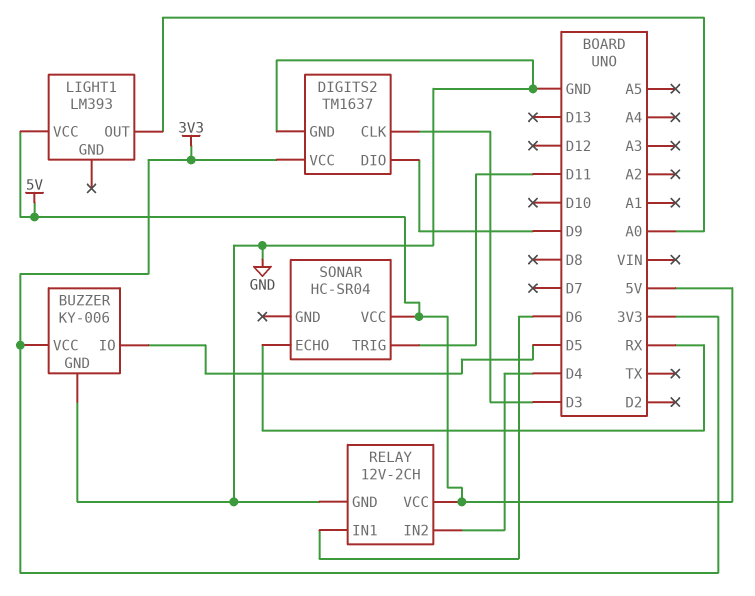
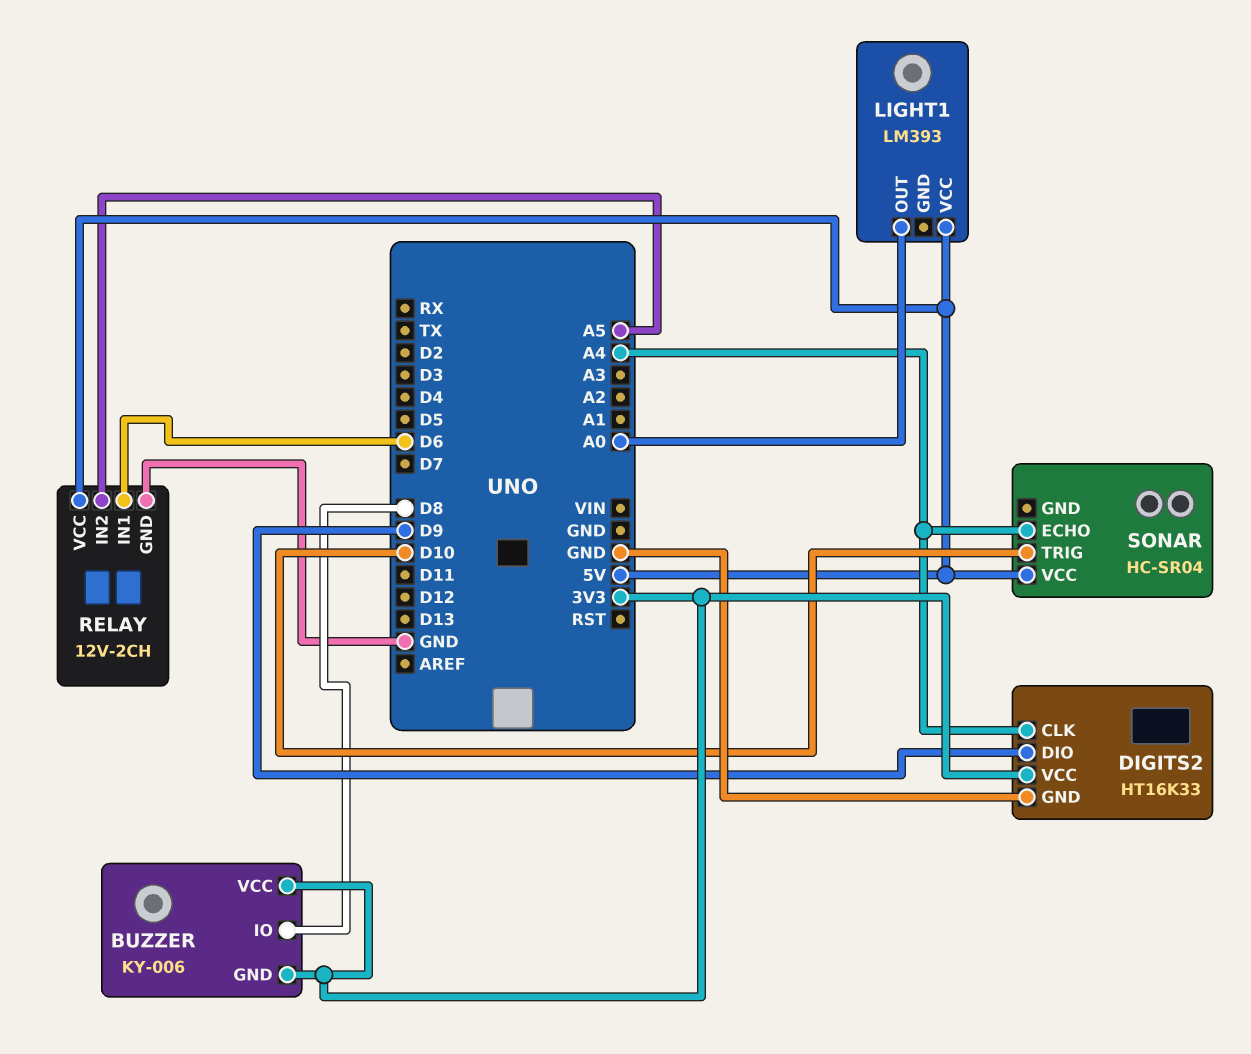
BUZZER pin GND: GND -> 3V3
BUZZER pin IO: D5 -> D8
DIGITS2: TM1637 -> HT16K33
DIGITS2 pin CLK: D3 -> A4
RELAY pin IN2: D4 -> A5
SONAR pin ECHO: RX -> A4
SONAR pin TRIG: D11 -> D10

